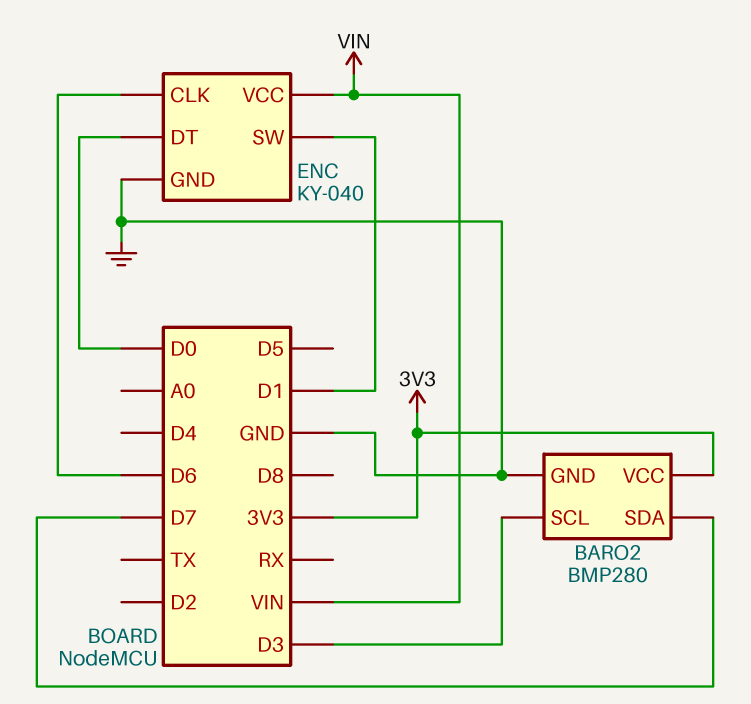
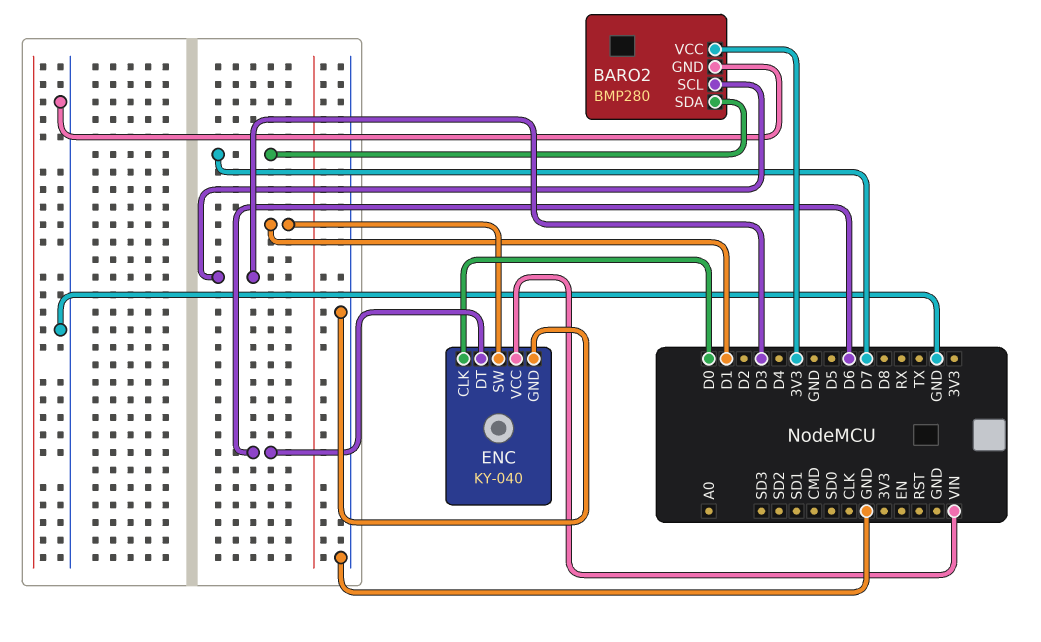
ENC pin CLK: D6 -> D0
ENC pin DT: D0 -> D6

